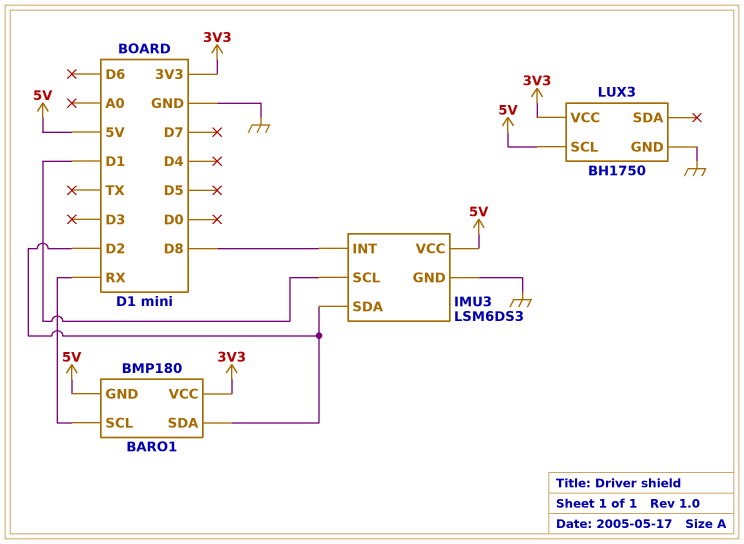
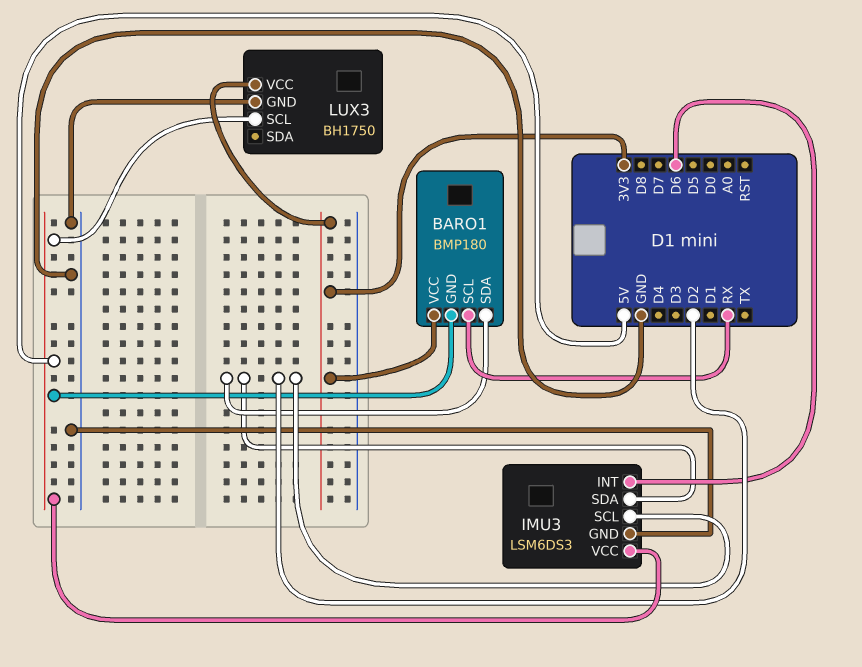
IMU3 pin INT: D8 -> D6
IMU3 pin SCL: D1 -> D2

